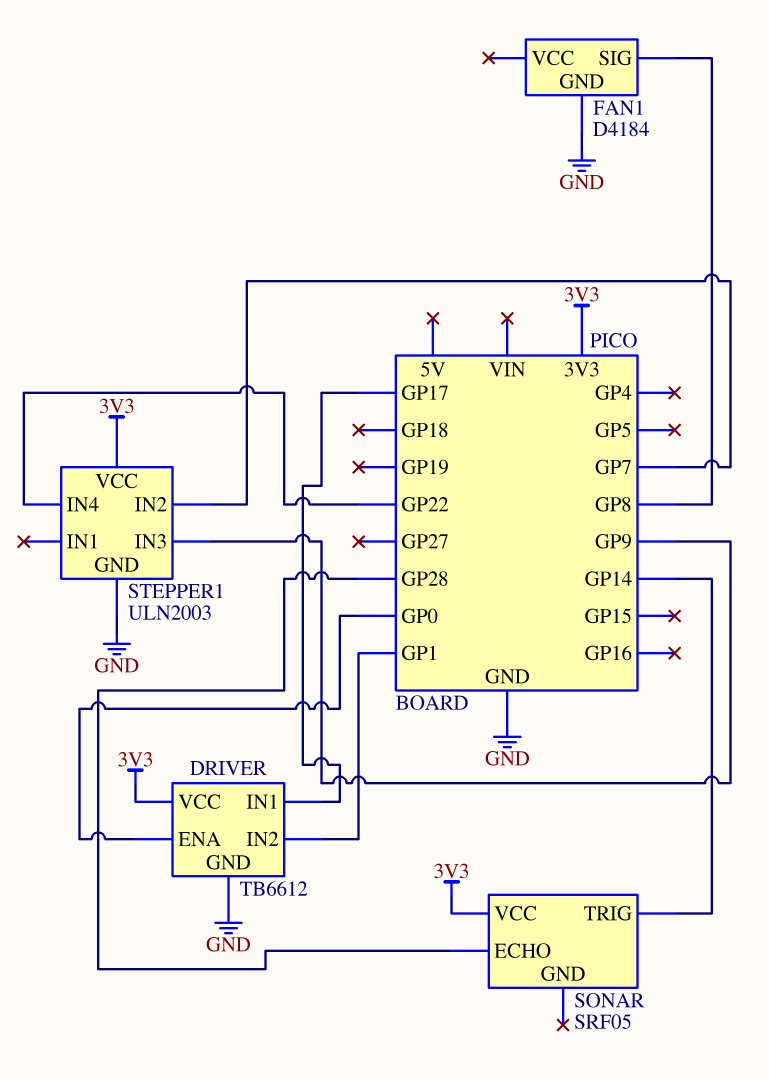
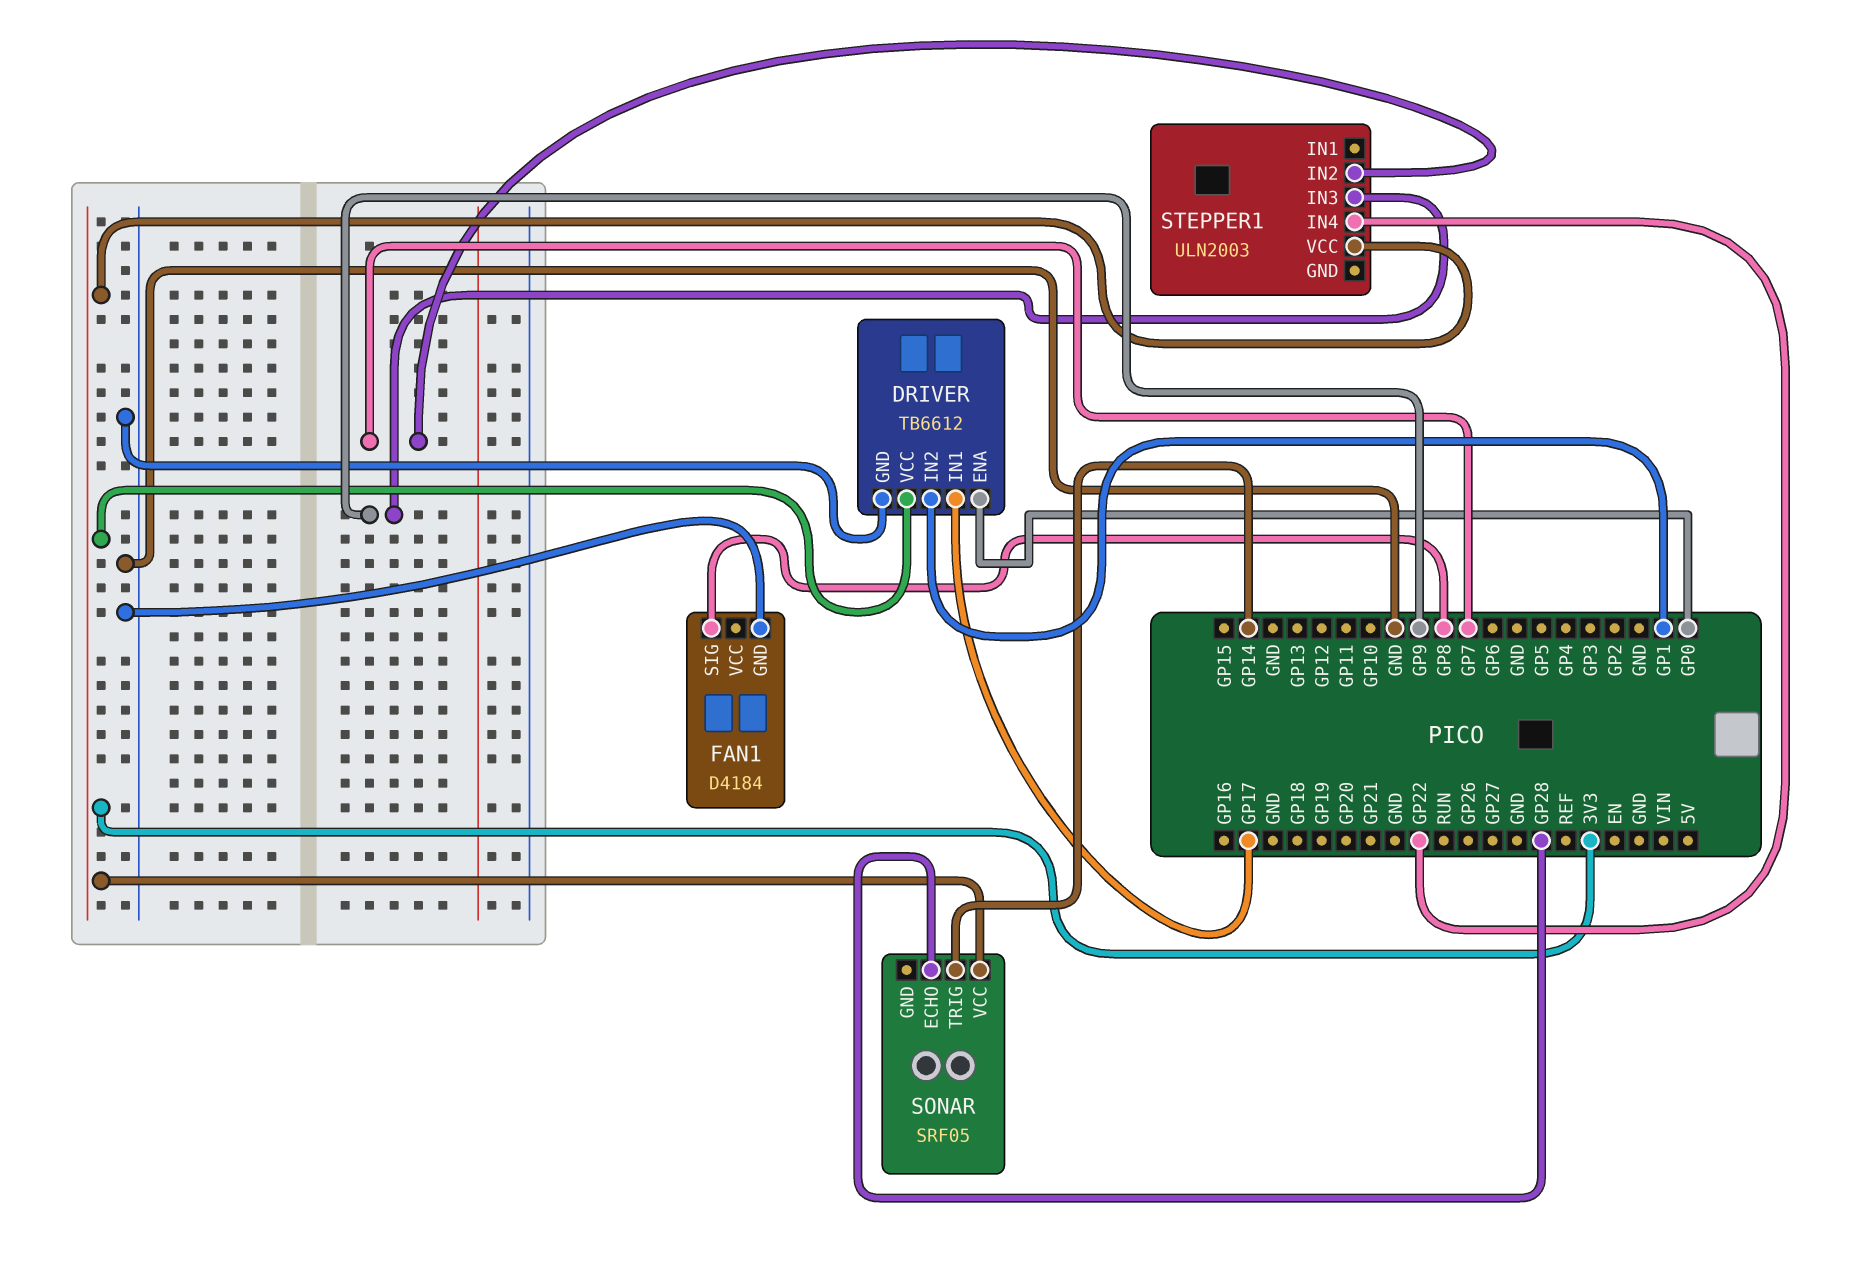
STEPPER1 pin GND: GND -> none

